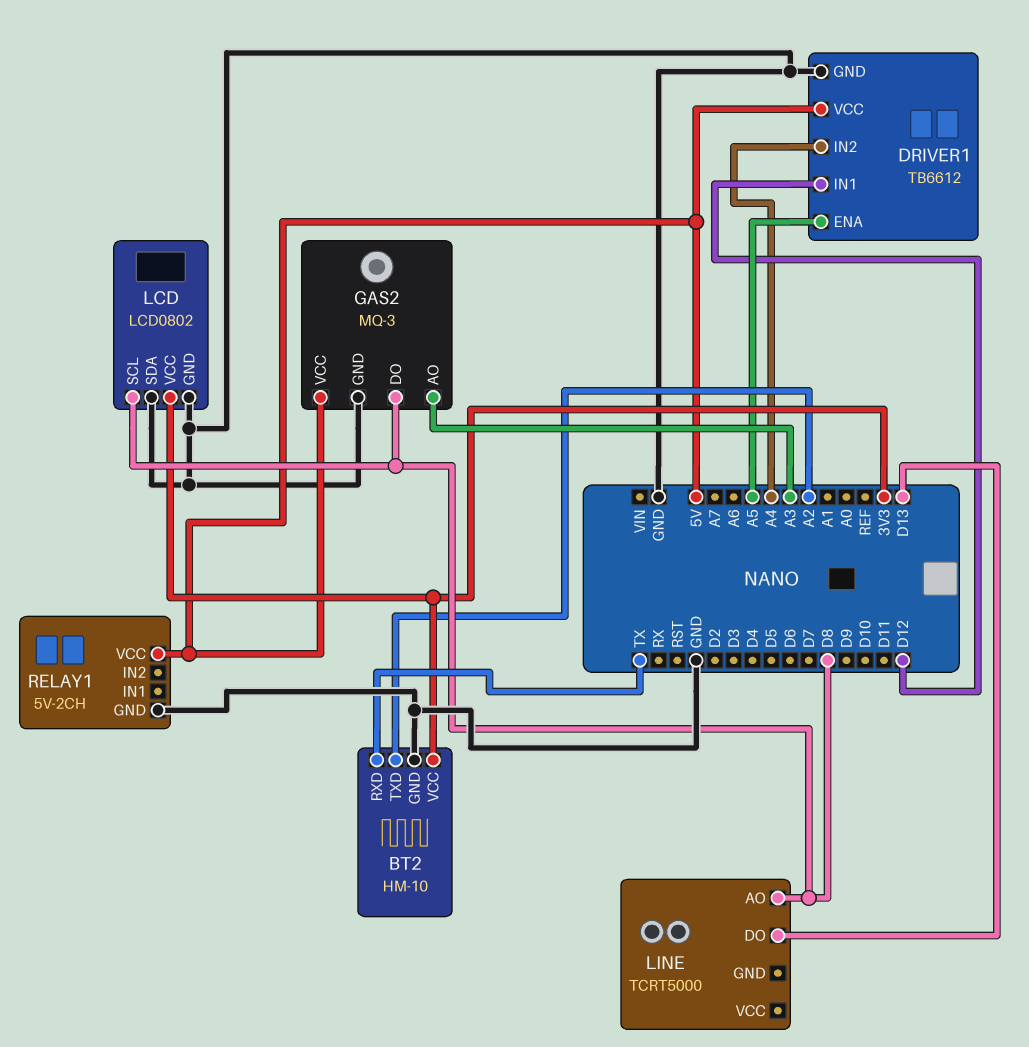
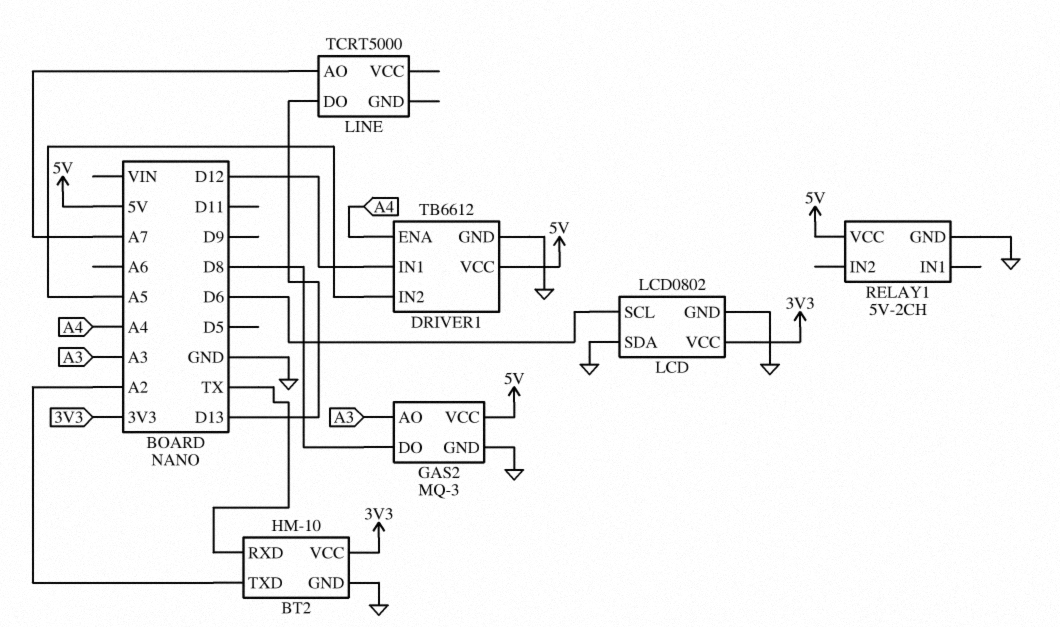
DRIVER1 pin ENA: A5 -> A4
DRIVER1 pin IN2: A4 -> A5
LCD pin SCL: D8 -> D6
LINE pin AO: D8 -> A7

